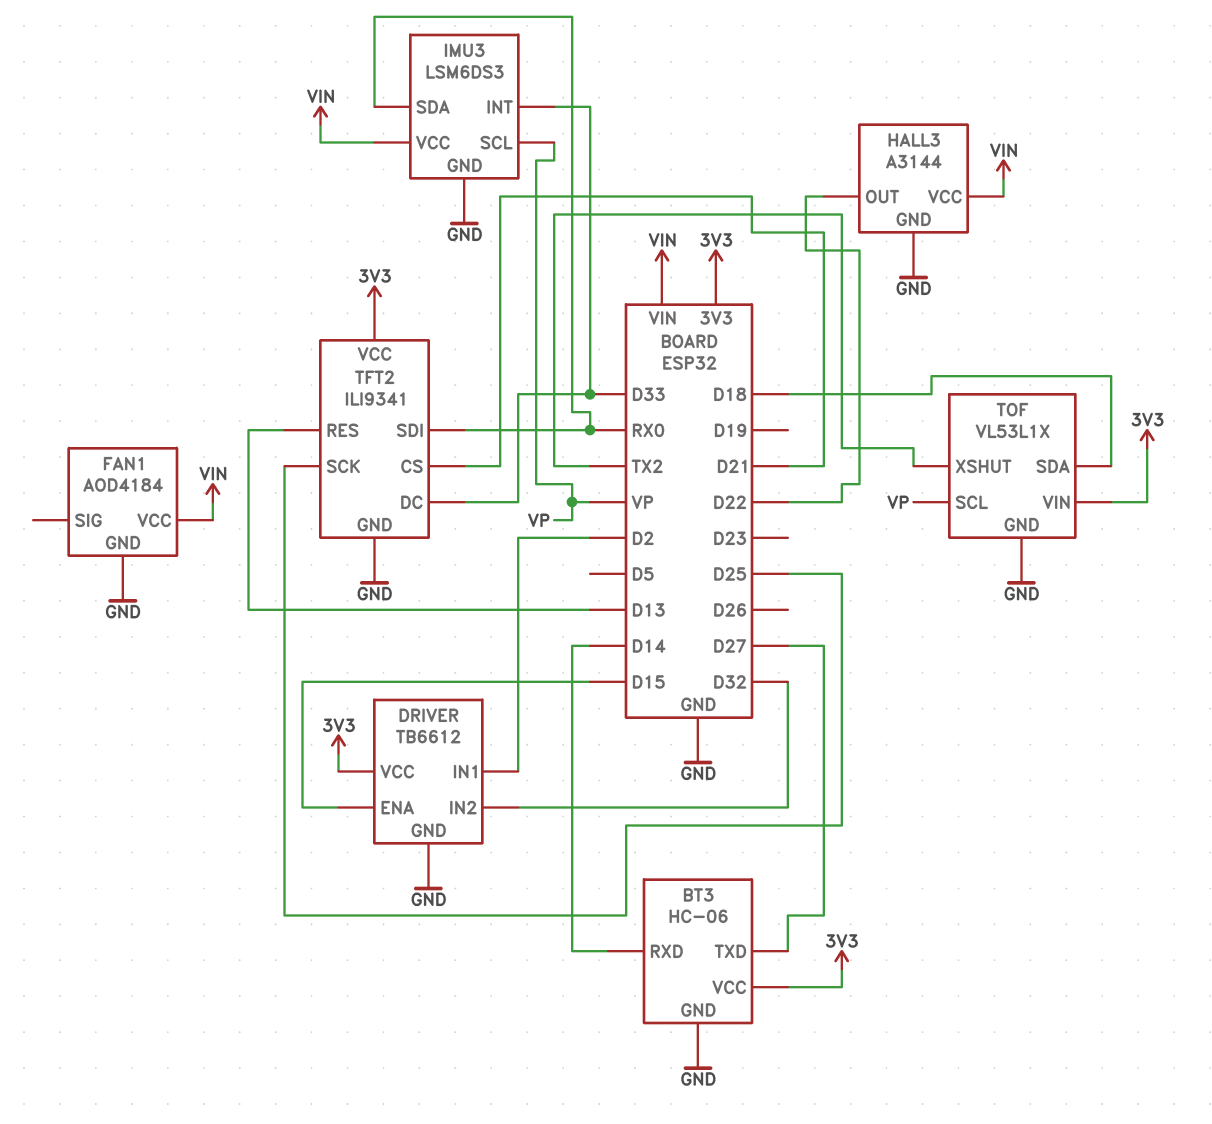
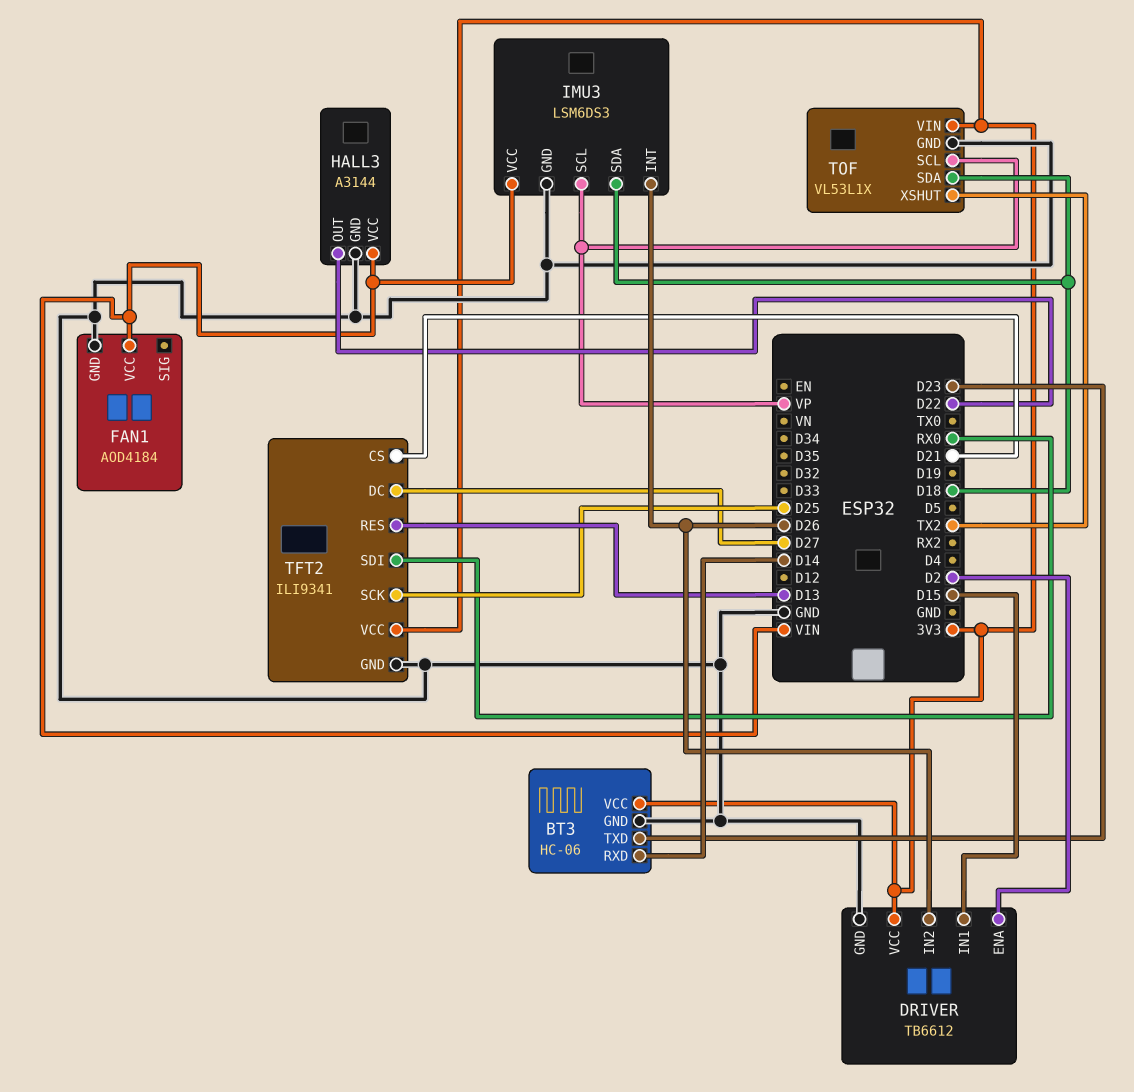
BT3 pin TXD: D27 -> D23
DRIVER pin ENA: D15 -> D2
DRIVER pin IN1: D2 -> D15
DRIVER pin IN2: D32 -> D26
IMU3 pin INT: D33 -> D26
IMU3 pin SDA: RX0 -> D18
TFT2 pin DC: D33 -> D27

